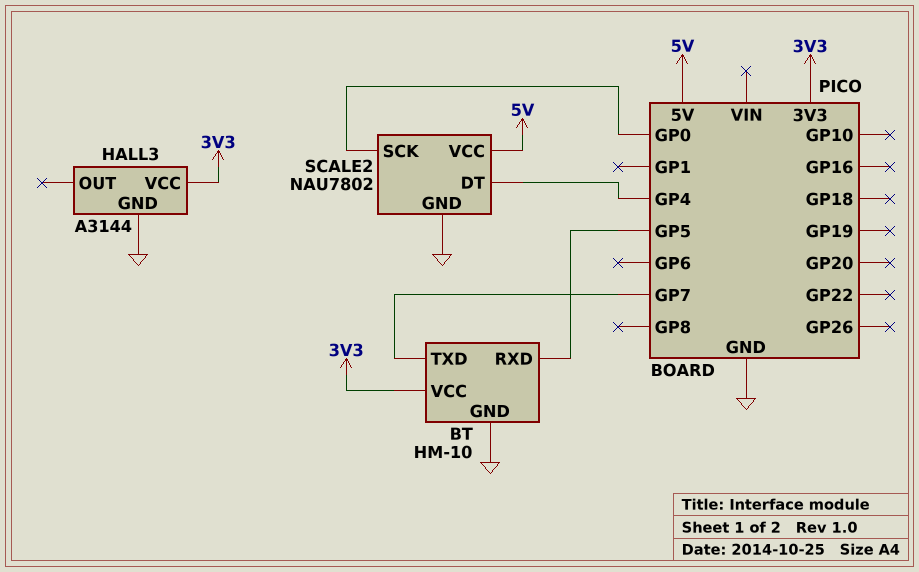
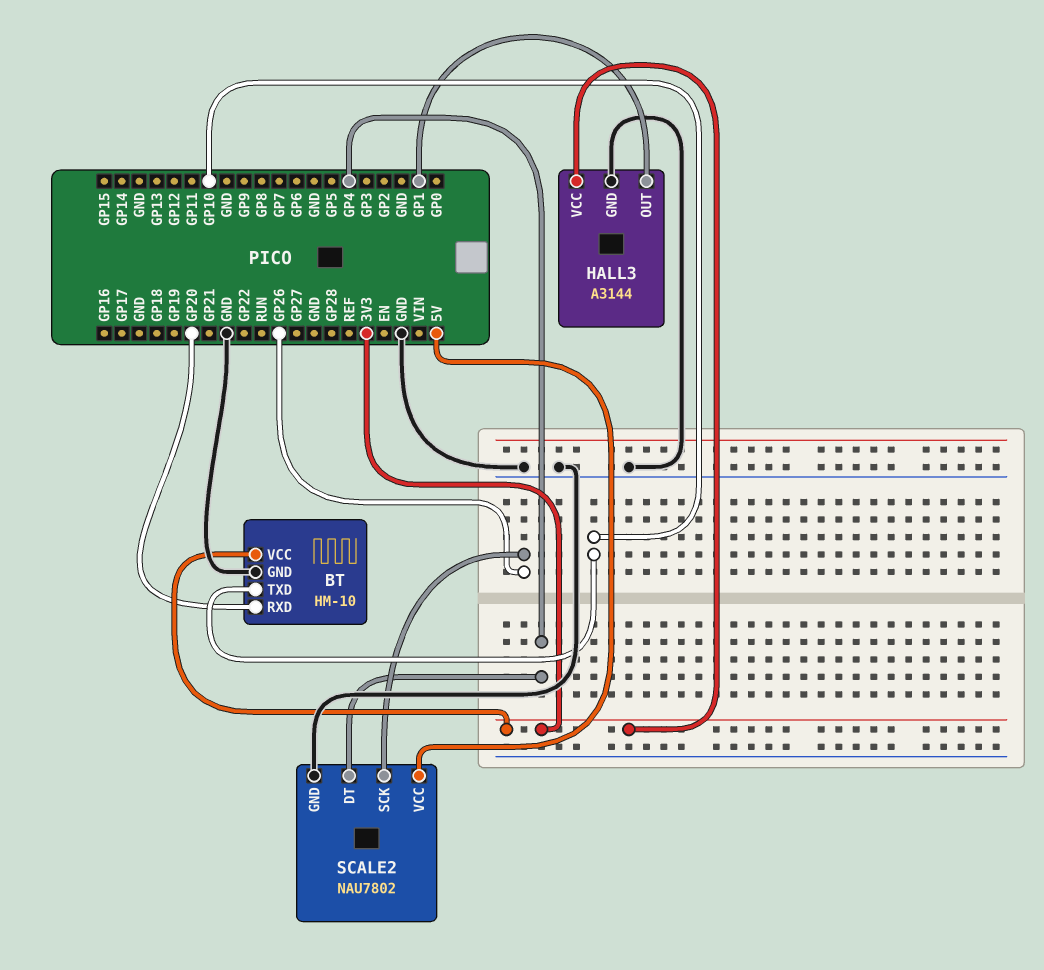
BT pin RXD: GP5 -> GP20
BT pin TXD: GP7 -> GP10
HALL3 pin OUT: none -> GP1
SCALE2 pin SCK: GP0 -> GP26

